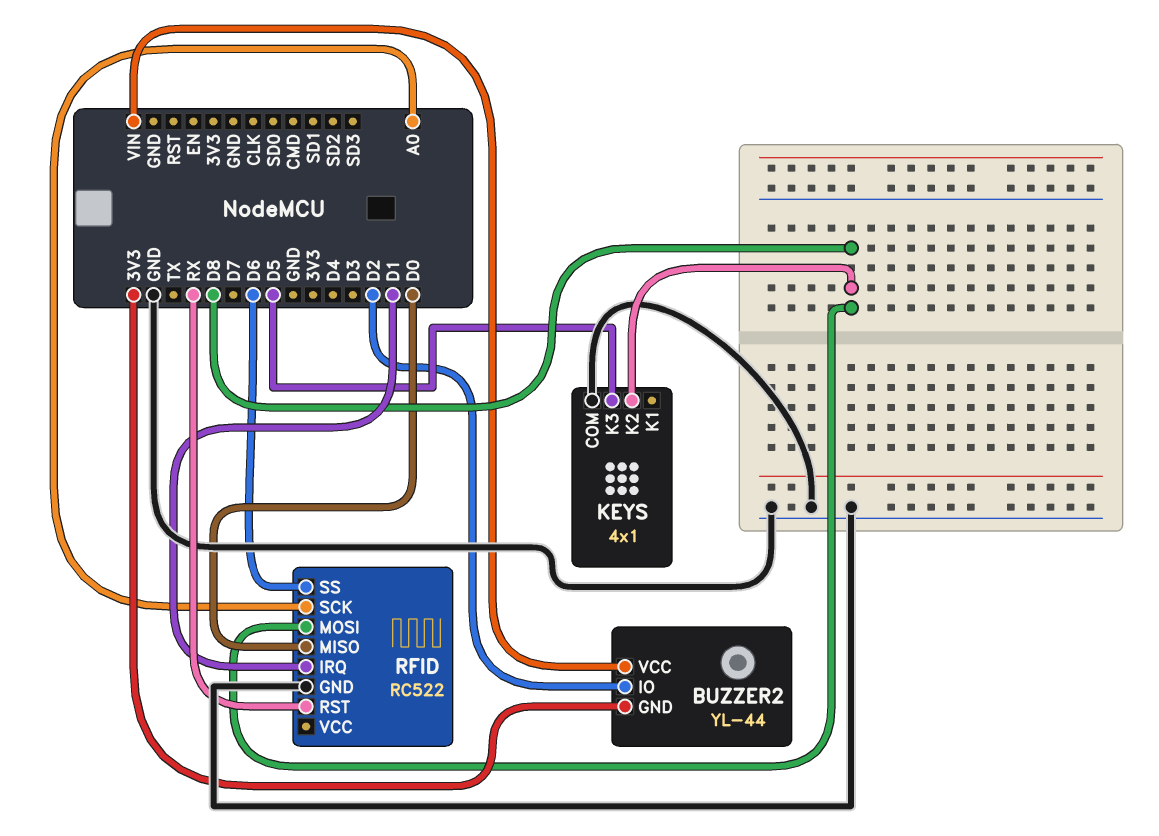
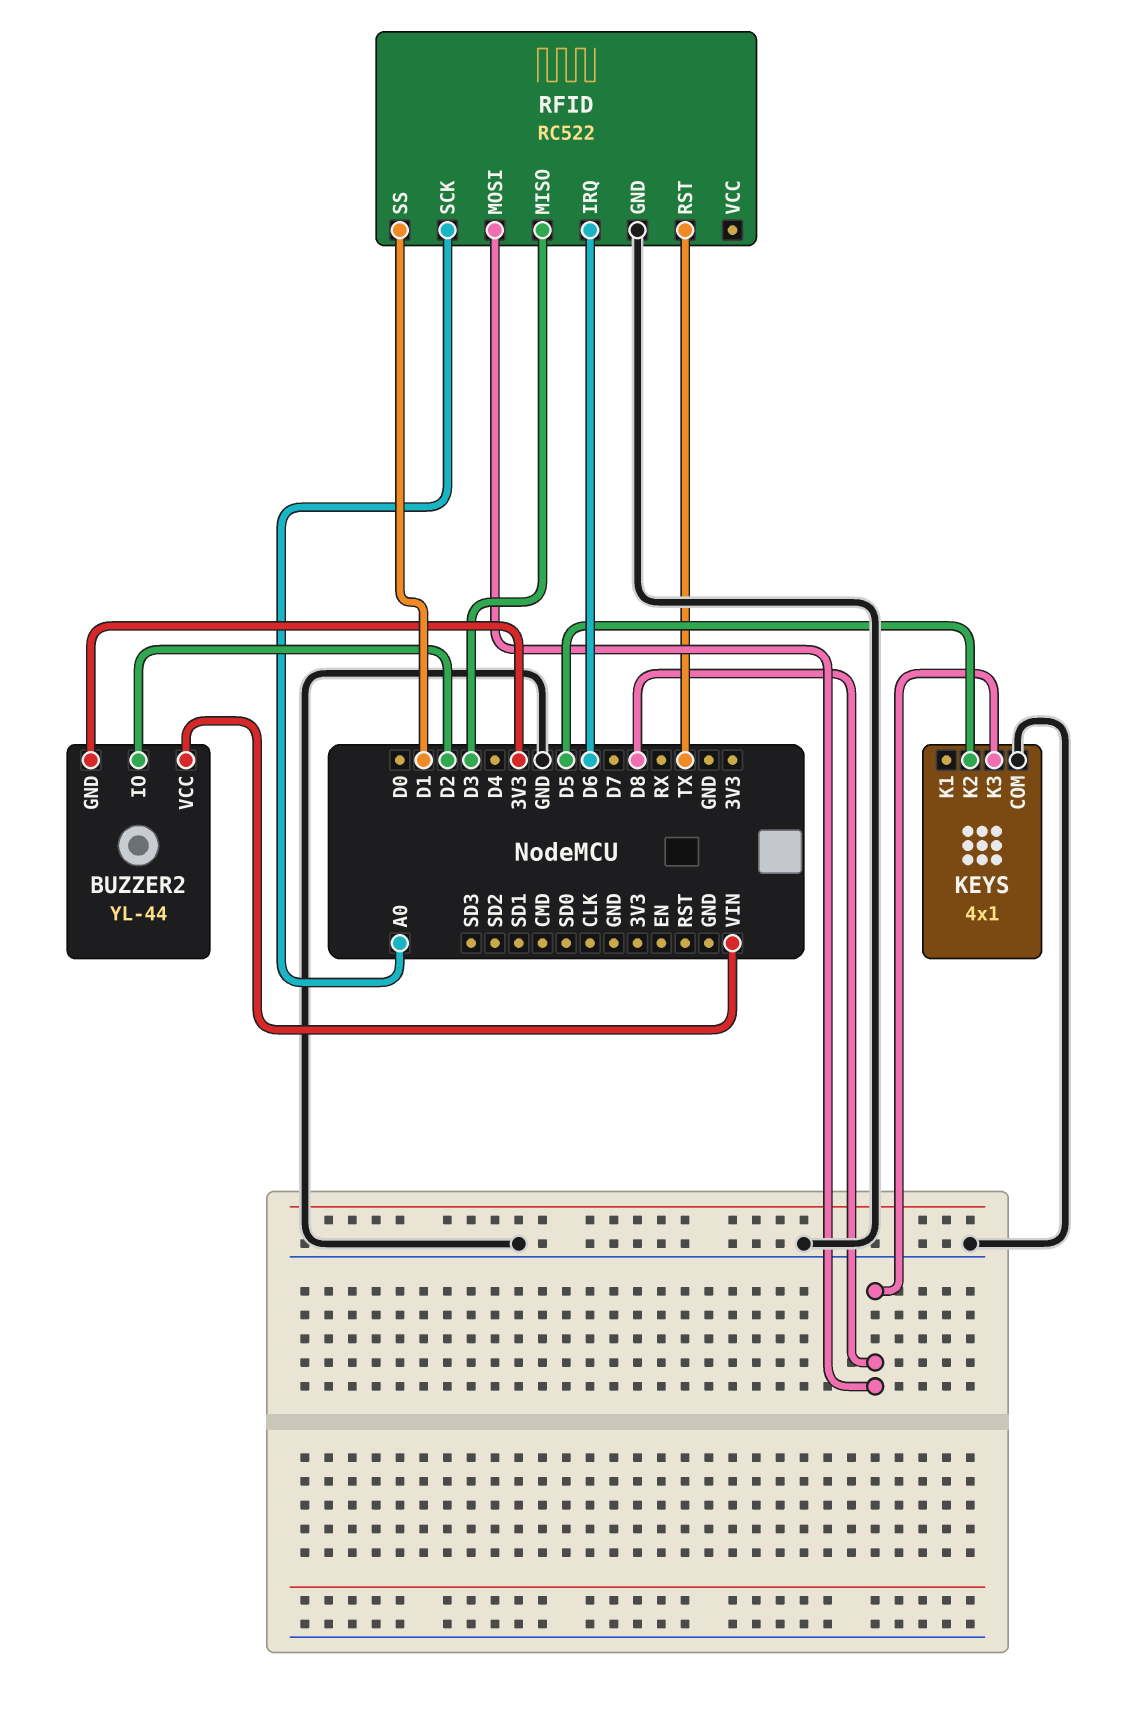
KEYS pin K2: D8 -> D5
KEYS pin K3: D5 -> D8
RFID pin IRQ: D1 -> D6
RFID pin MISO: D0 -> D3
RFID pin RST: RX -> TX
RFID pin SS: D6 -> D1

